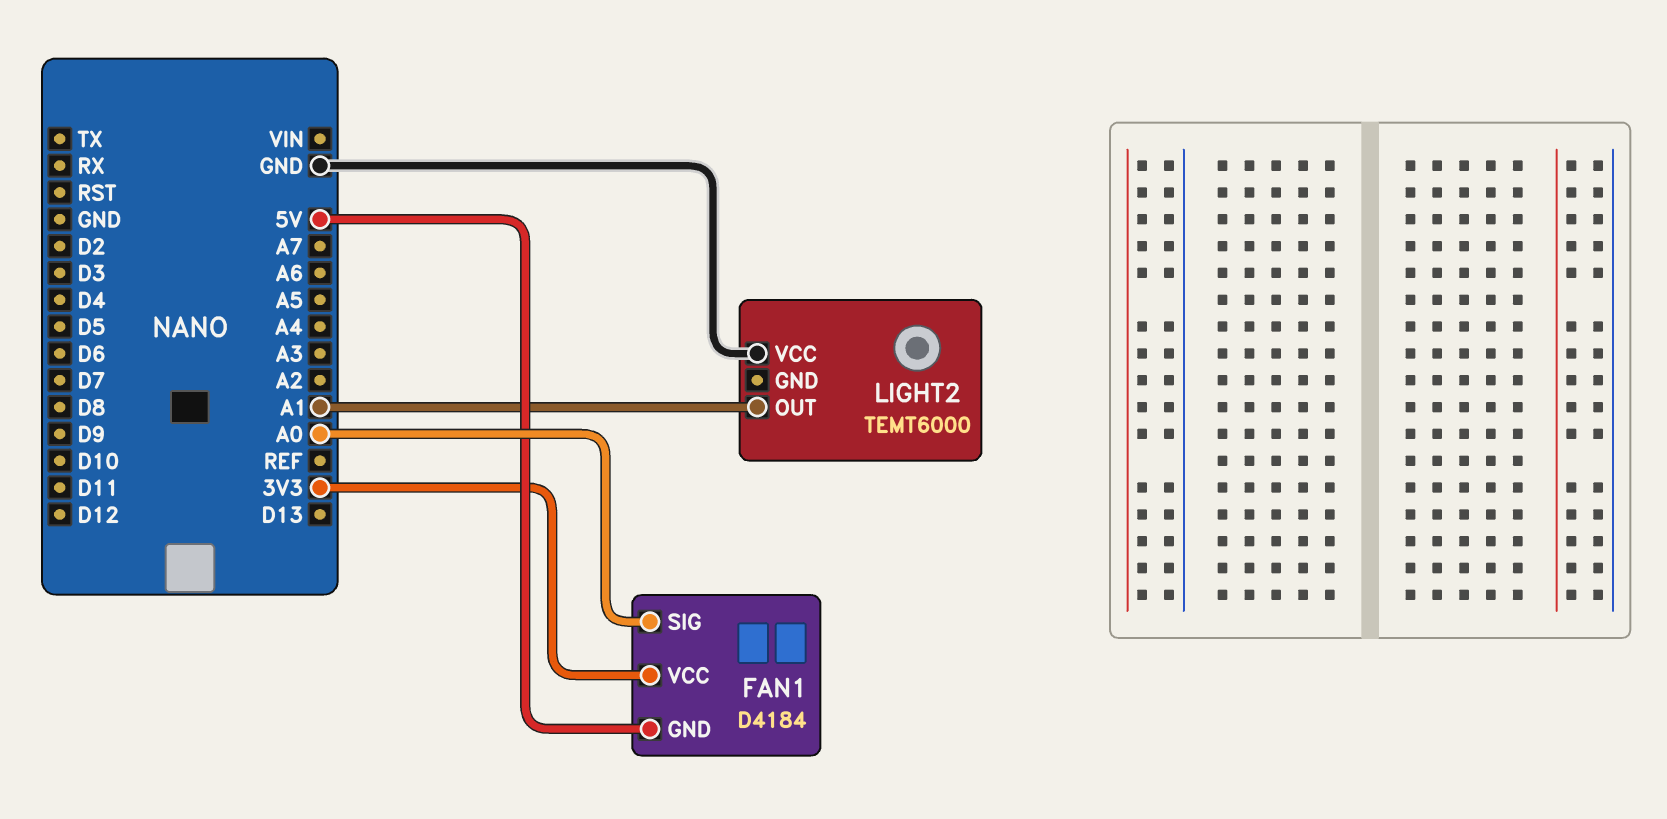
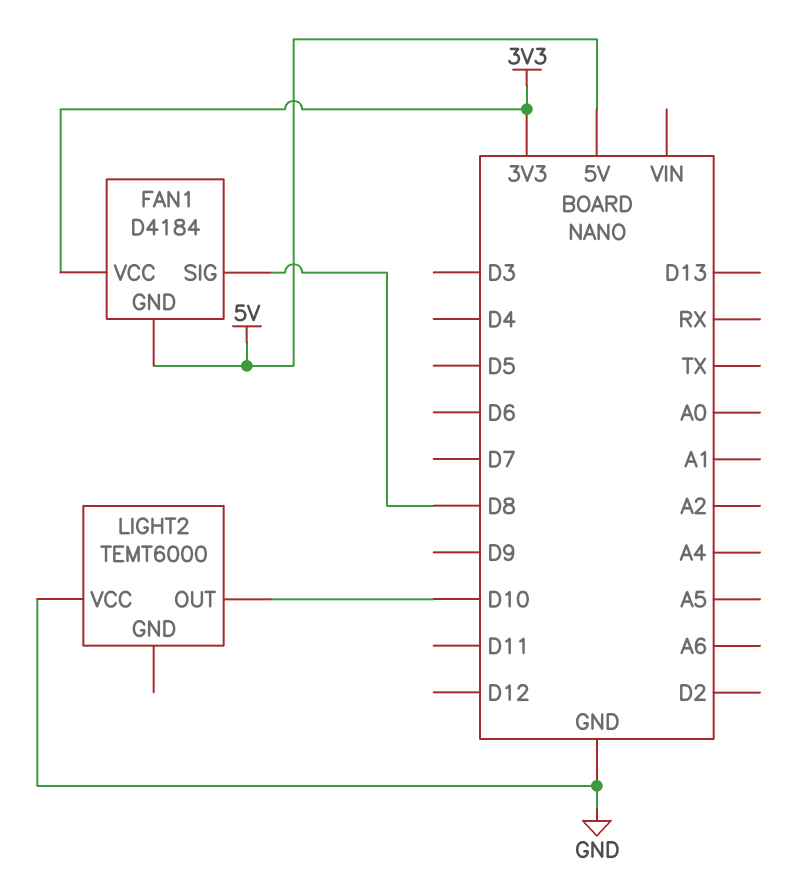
FAN1 pin SIG: A0 -> D8
LIGHT2 pin OUT: A1 -> D10

